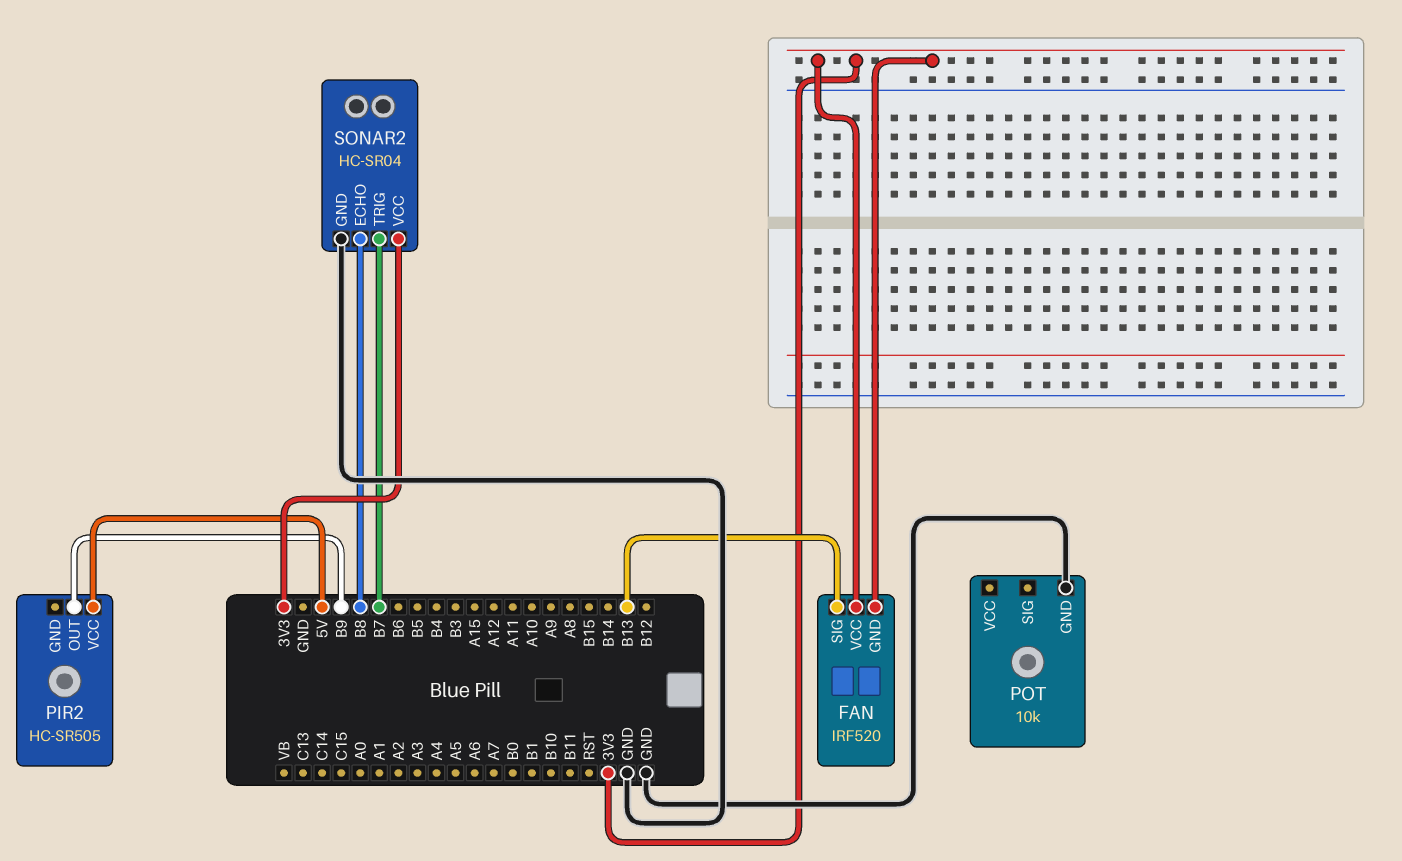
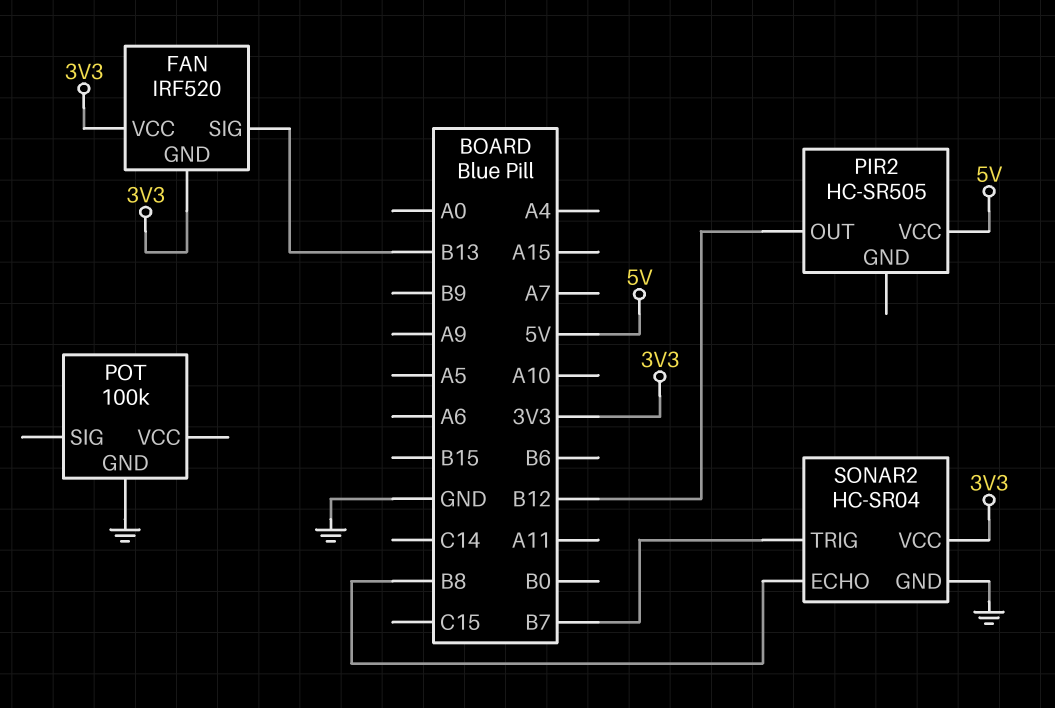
PIR2 pin OUT: B9 -> B12
POT: 10k -> 100k

